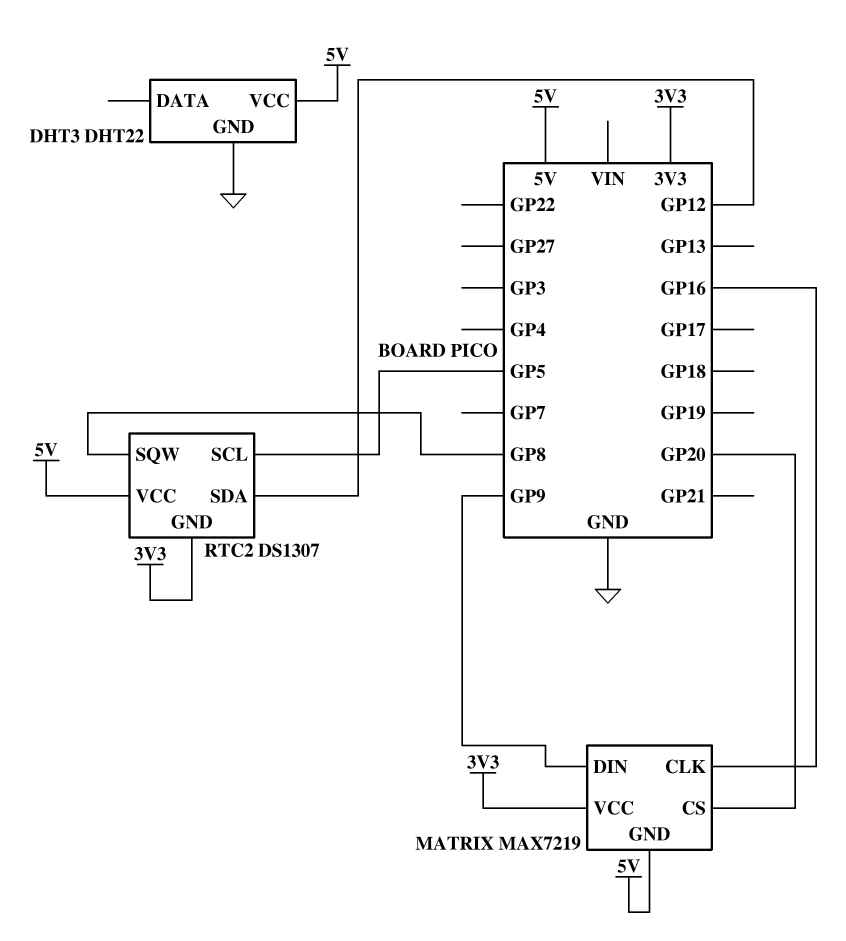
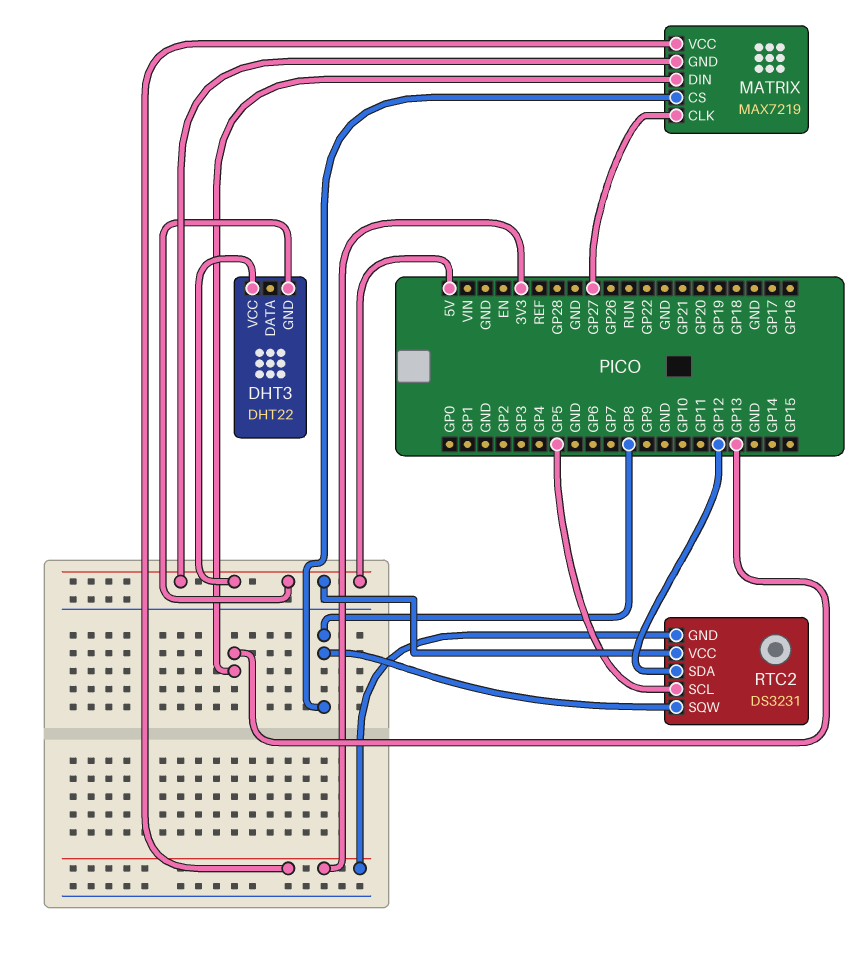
DHT3 pin GND: GND -> 5V
MATRIX pin CLK: GP16 -> GP27
MATRIX pin CS: GP20 -> GP8
MATRIX pin DIN: GP9 -> GP13
RTC2: DS1307 -> DS3231

